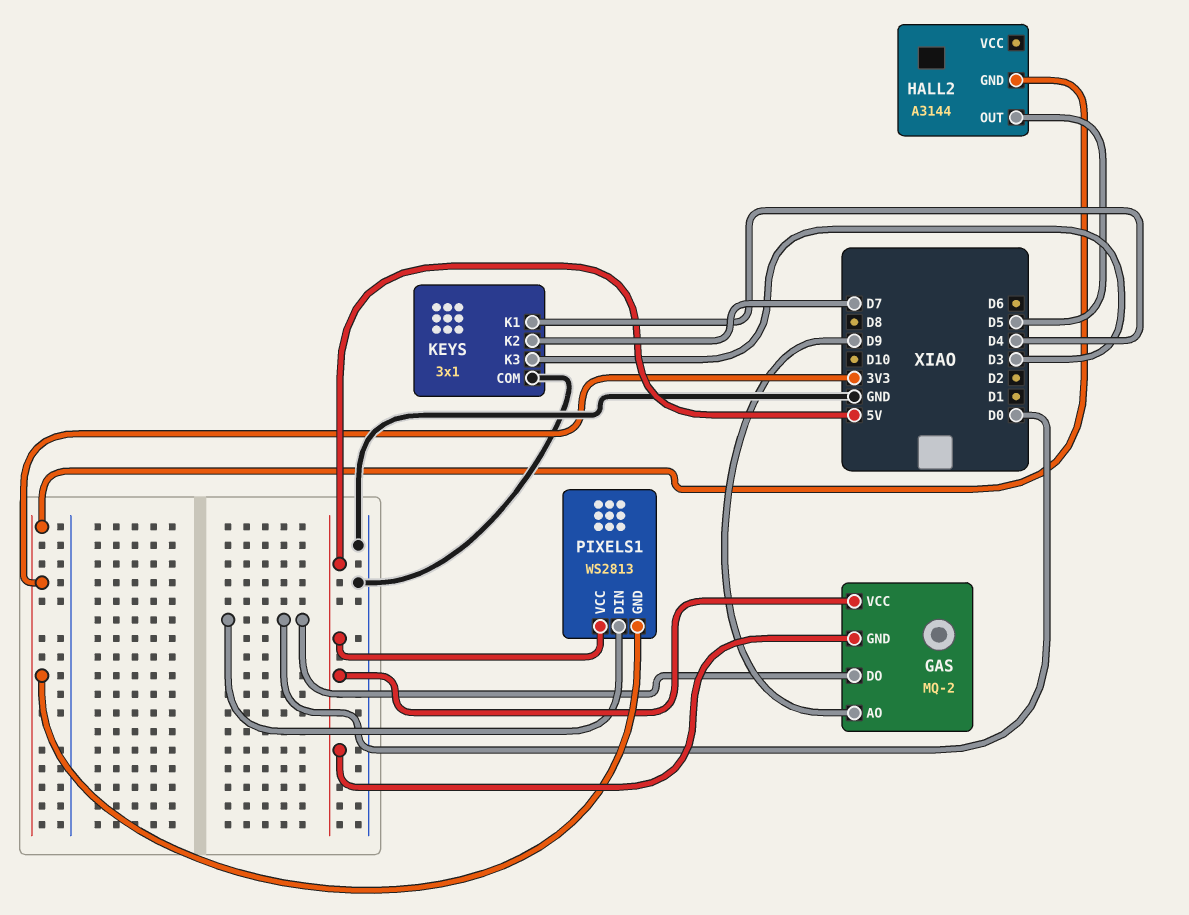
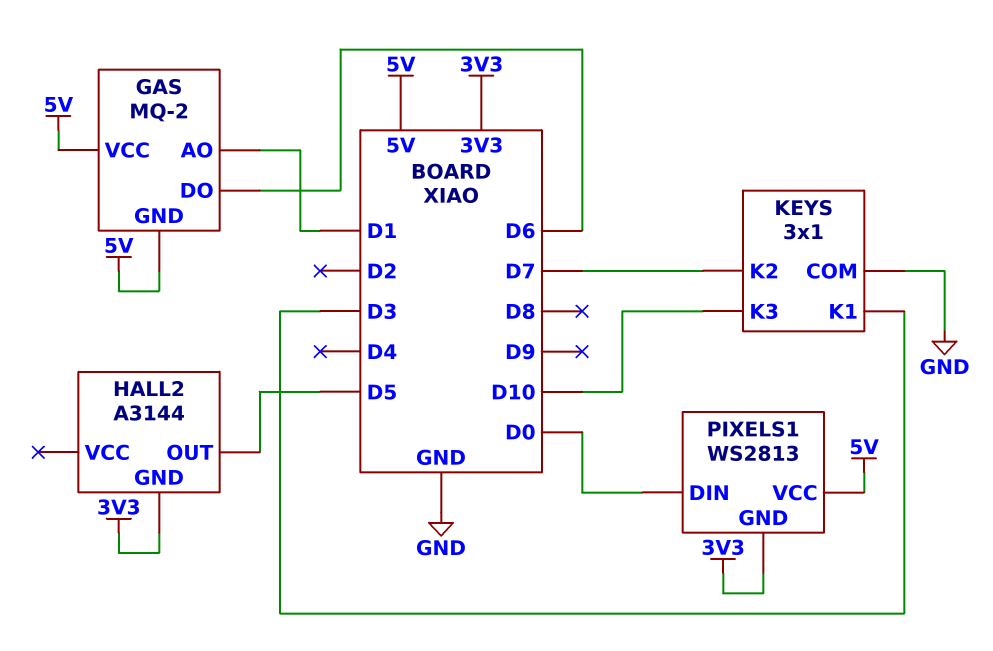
GAS pin AO: D9 -> D1
GAS pin DO: D0 -> D6
KEYS pin K1: D4 -> D3
KEYS pin K3: D3 -> D10

